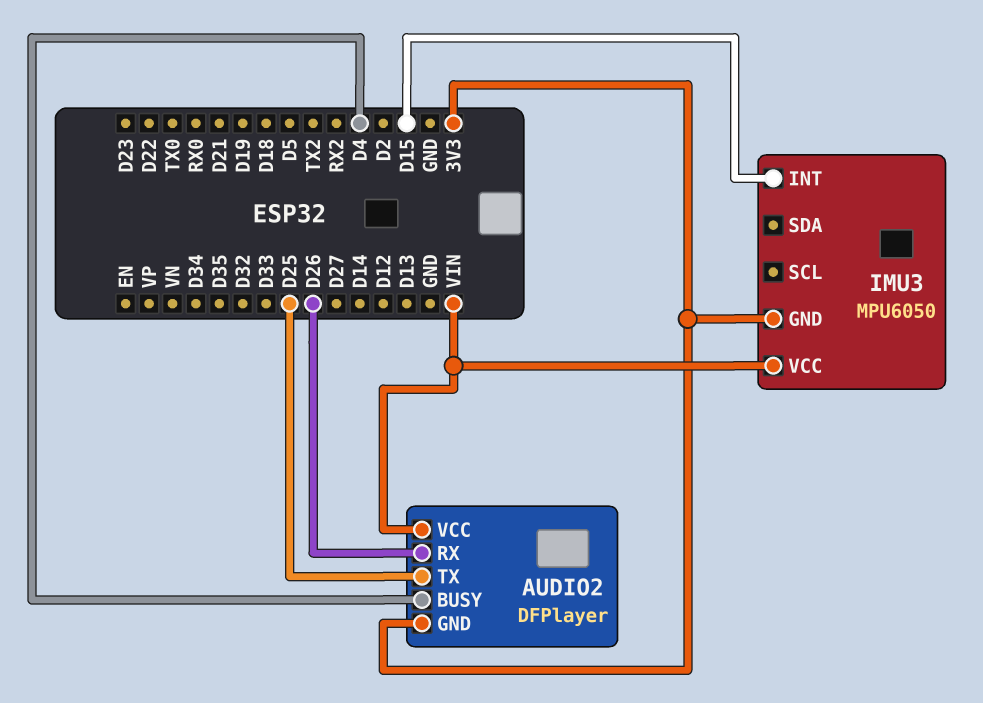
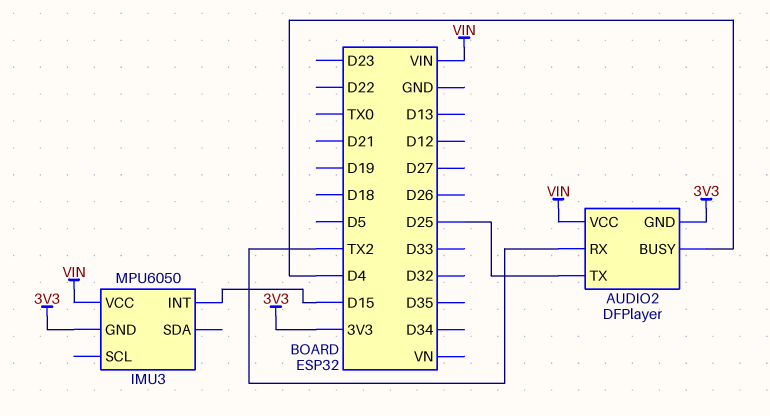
AUDIO2 pin RX: D26 -> TX2

